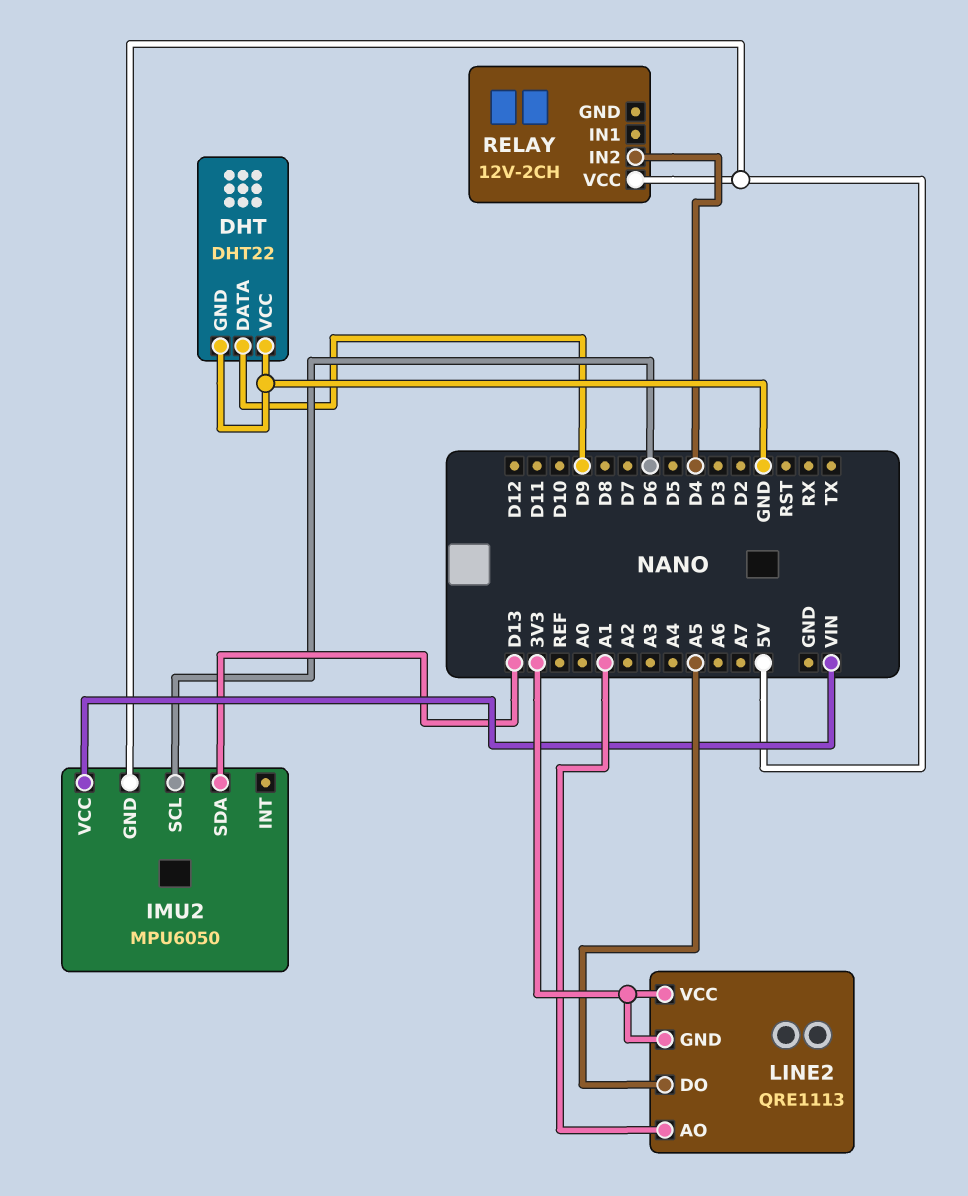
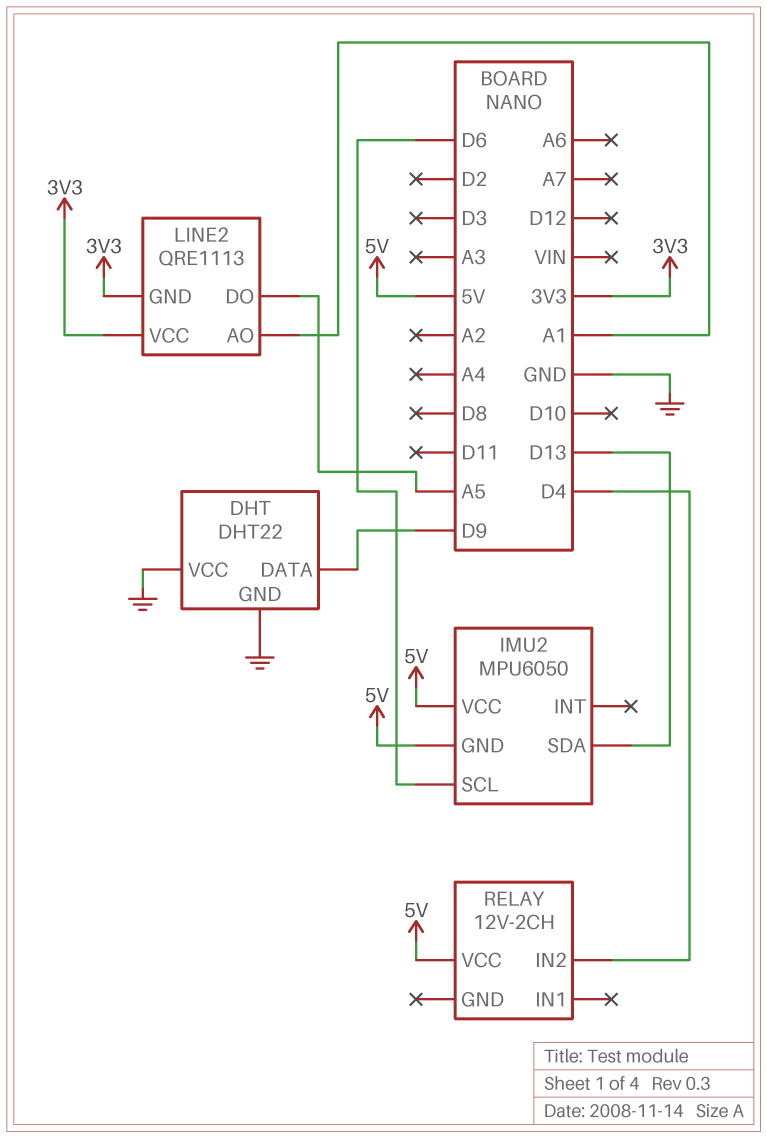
IMU2 pin VCC: VIN -> 5V

